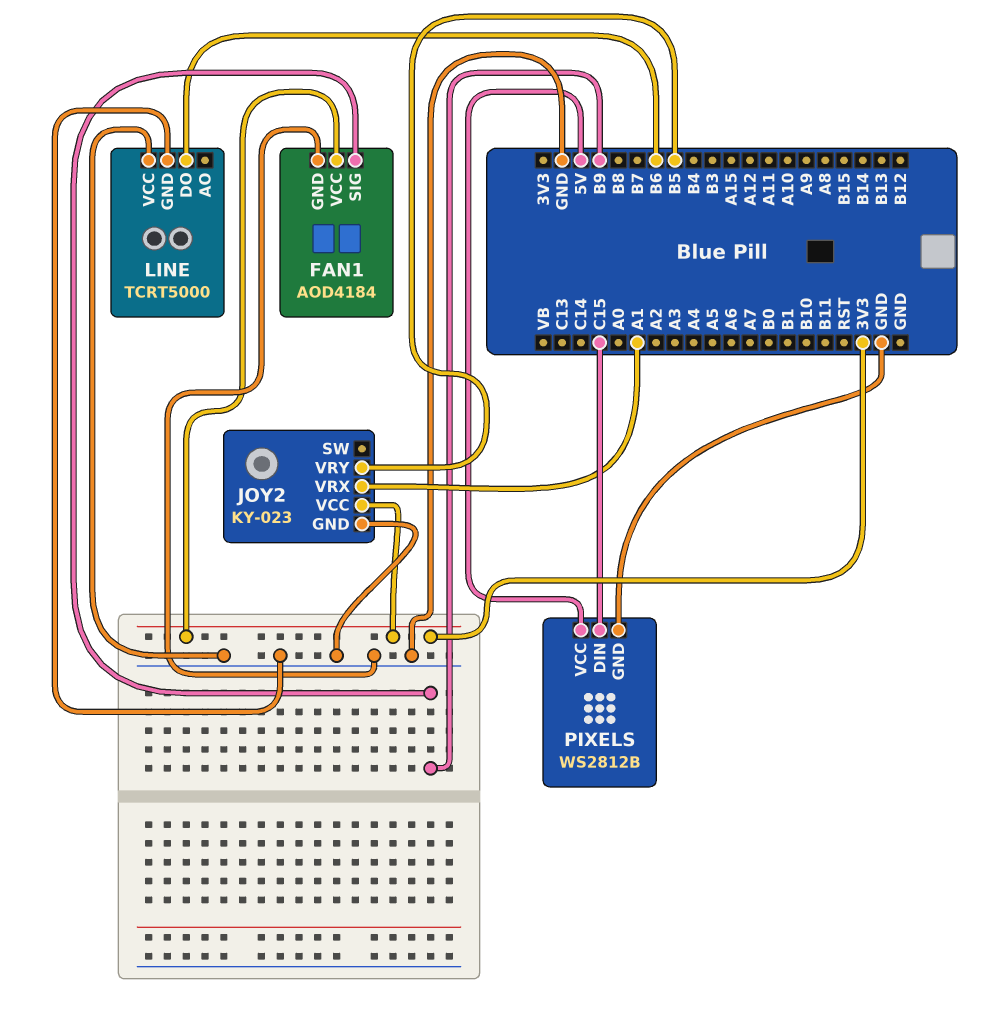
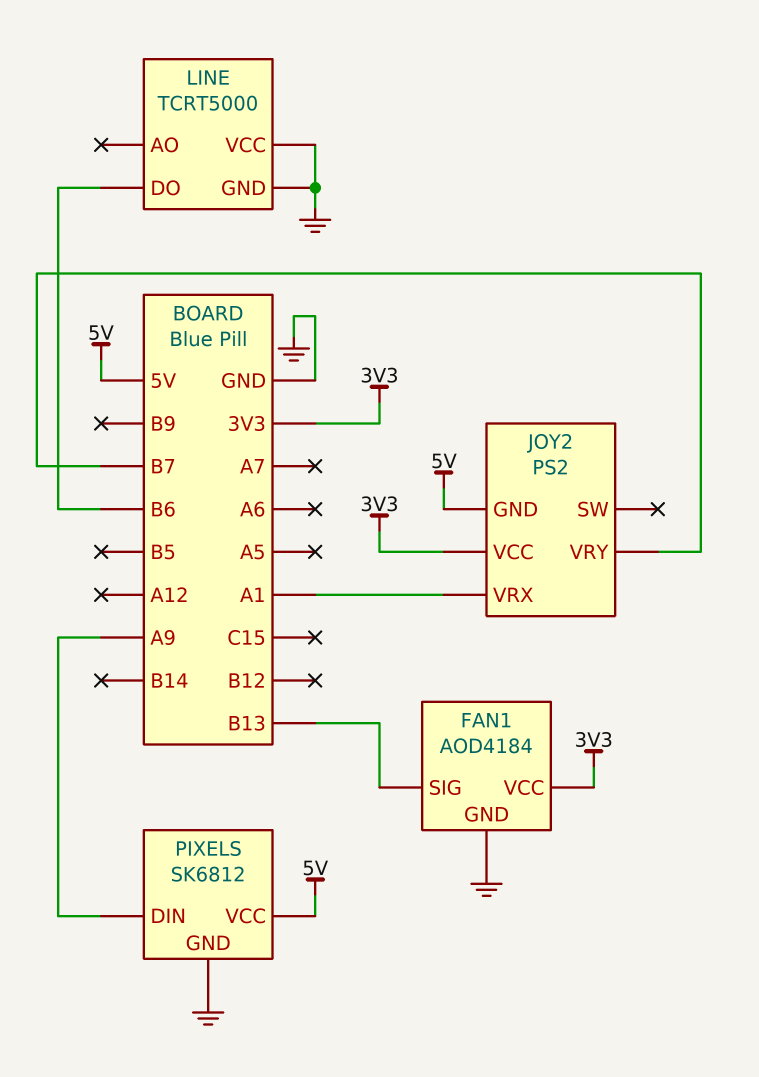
FAN1 pin SIG: B9 -> B13
JOY2: KY-023 -> PS2
JOY2 pin GND: GND -> 5V
JOY2 pin VRY: B5 -> B7
PIXELS: WS2812B -> SK6812
PIXELS pin DIN: C15 -> A9

